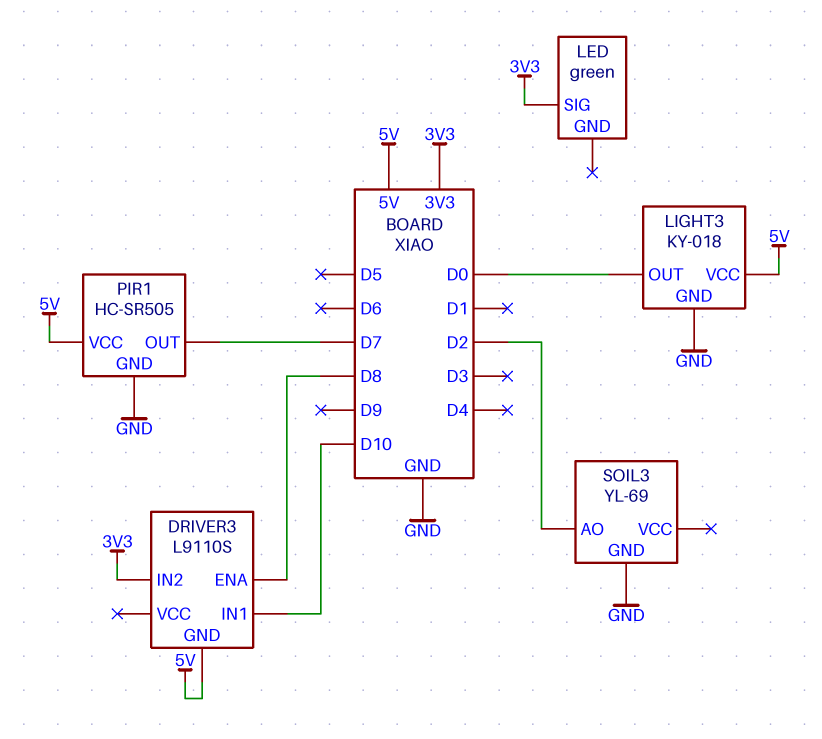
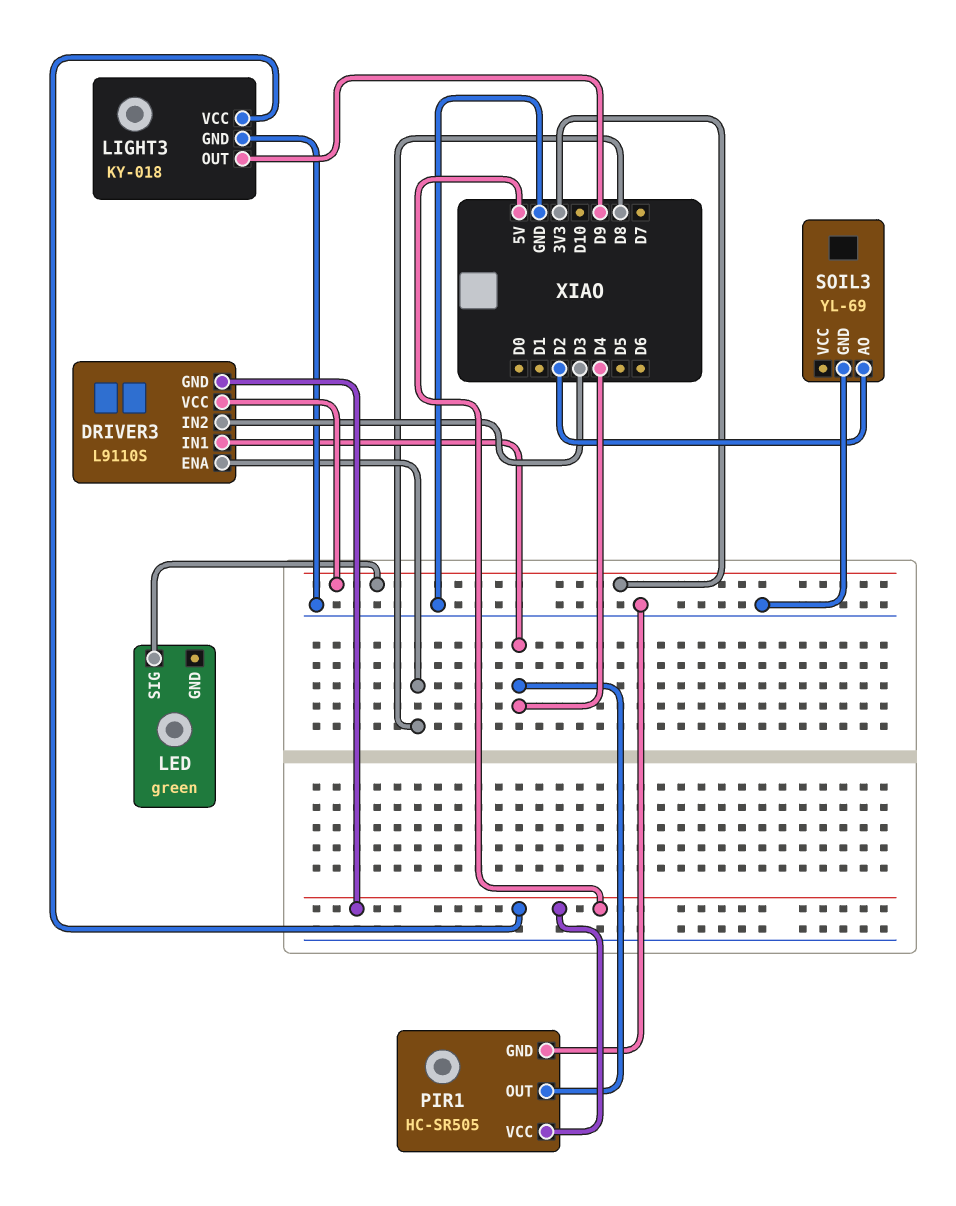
DRIVER3 pin IN1: D10 -> D4
DRIVER3 pin IN2: 3V3 -> D3
DRIVER3 pin VCC: none -> 3V3
LIGHT3 pin OUT: D0 -> D9
PIR1 pin OUT: D7 -> D4

